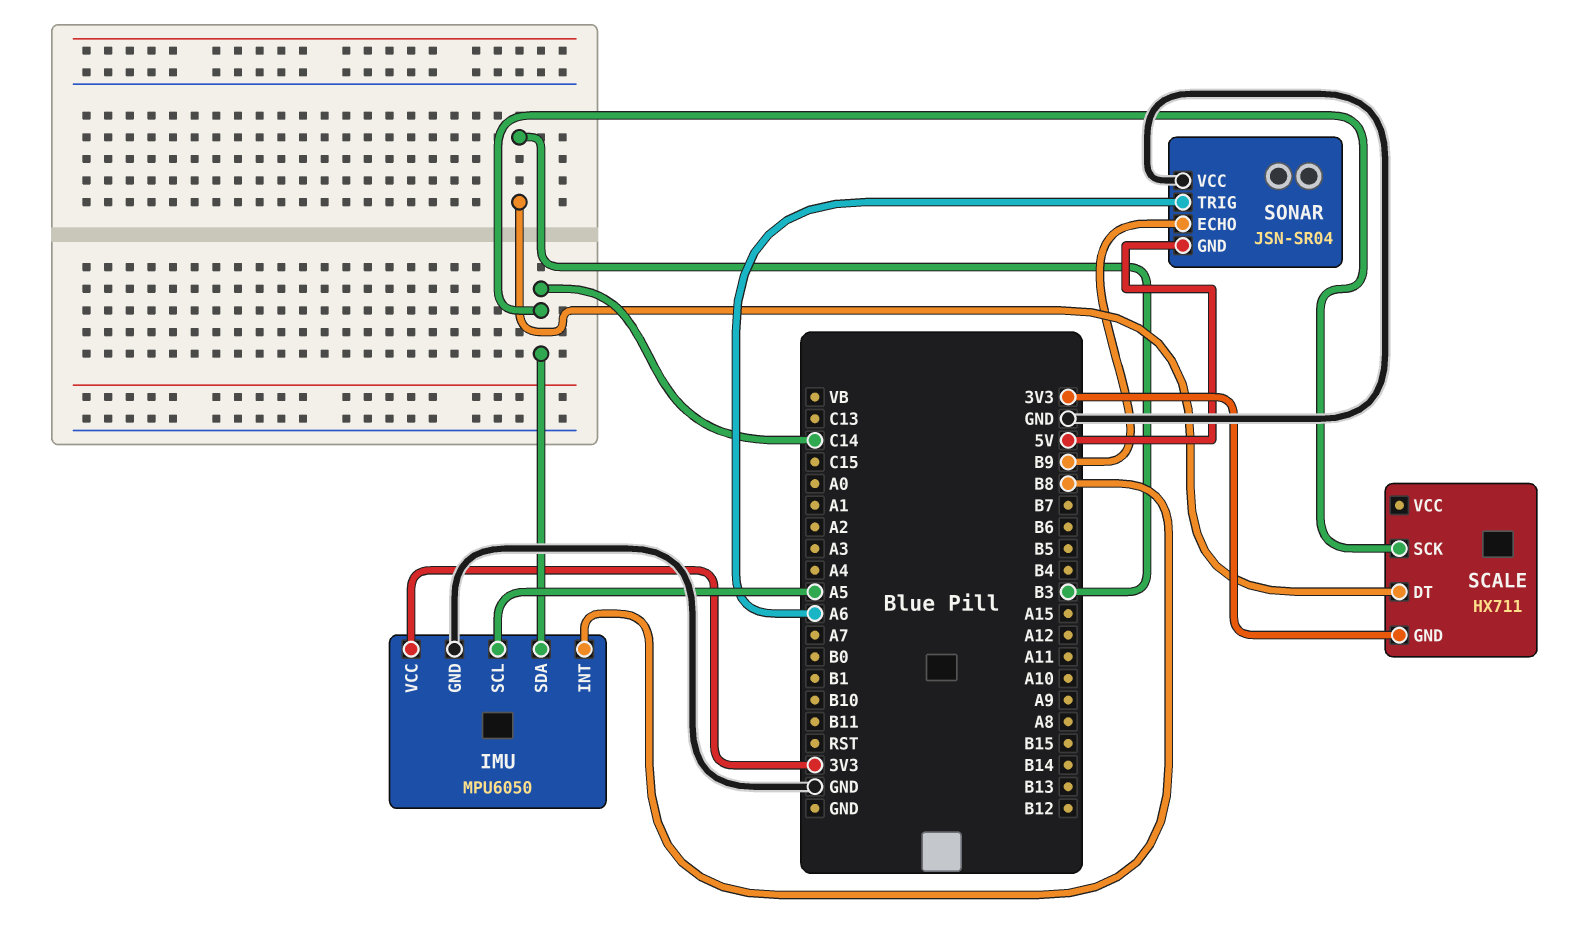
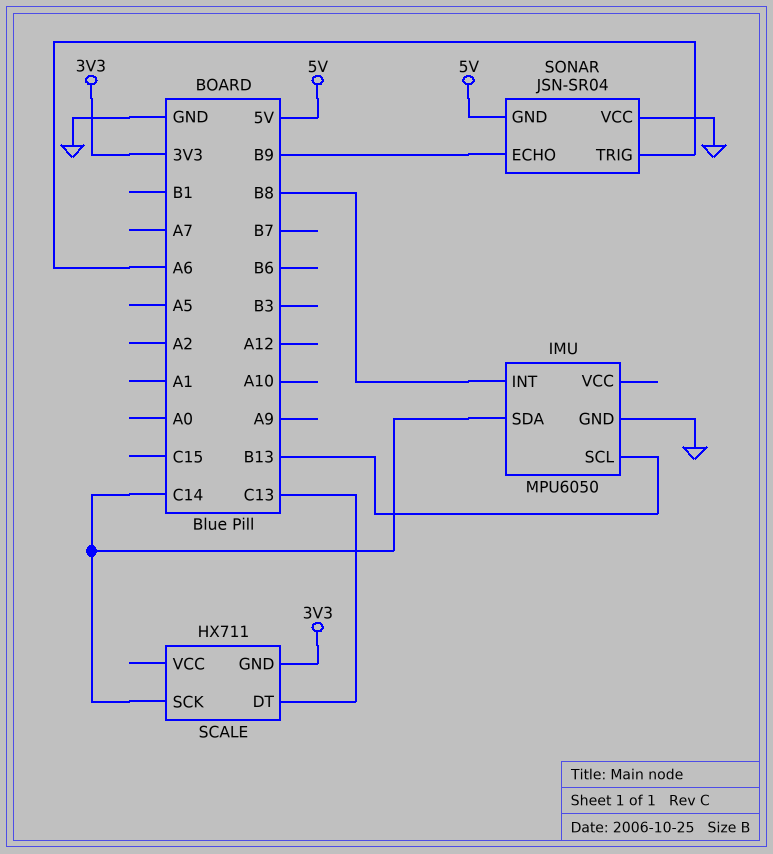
IMU pin SCL: A5 -> B13
IMU pin VCC: 3V3 -> none
SCALE pin DT: B3 -> C13

